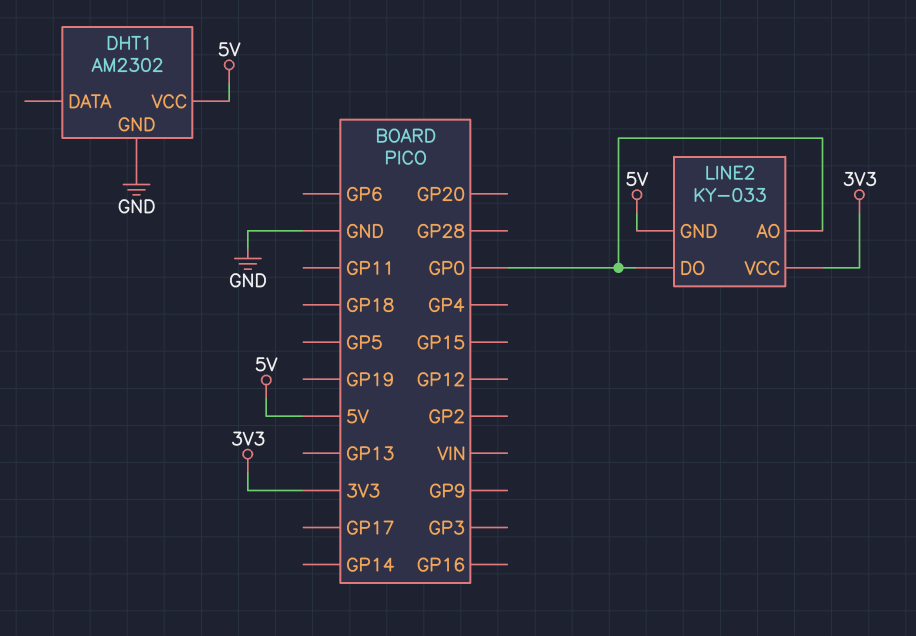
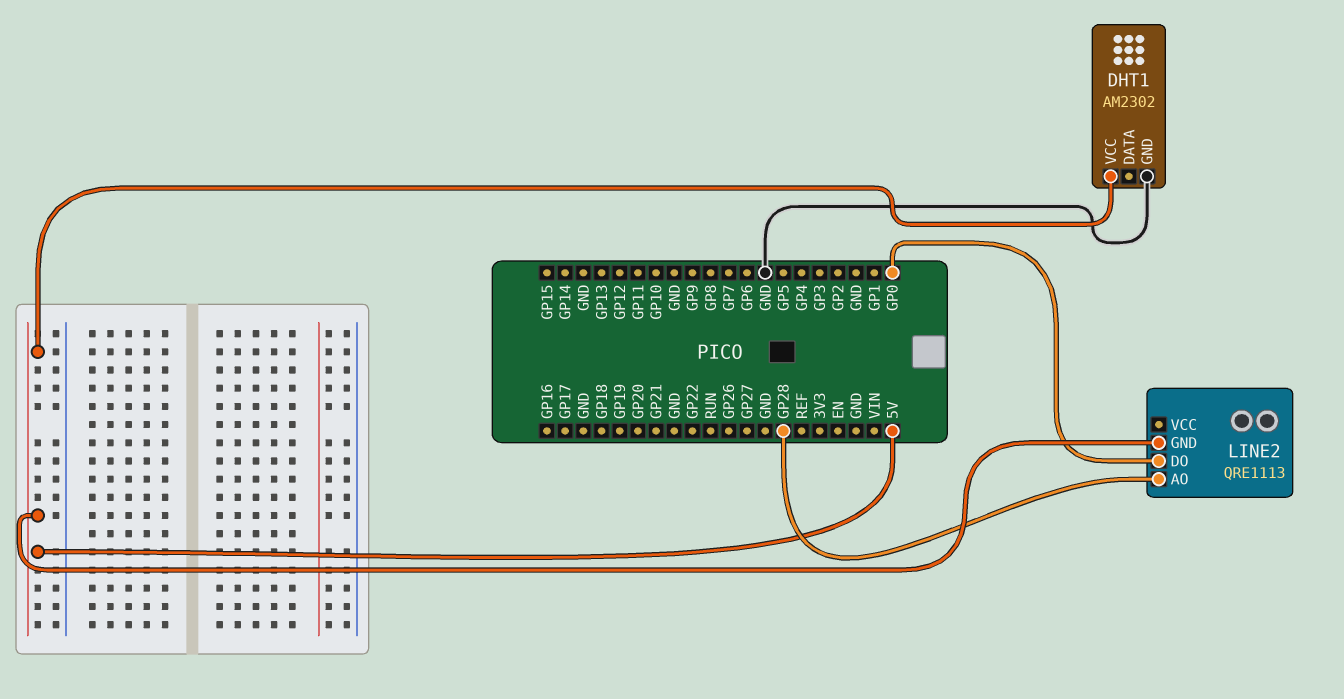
LINE2: KY-033 -> QRE1113
LINE2 pin AO: GP0 -> GP28
LINE2 pin VCC: 3V3 -> none

